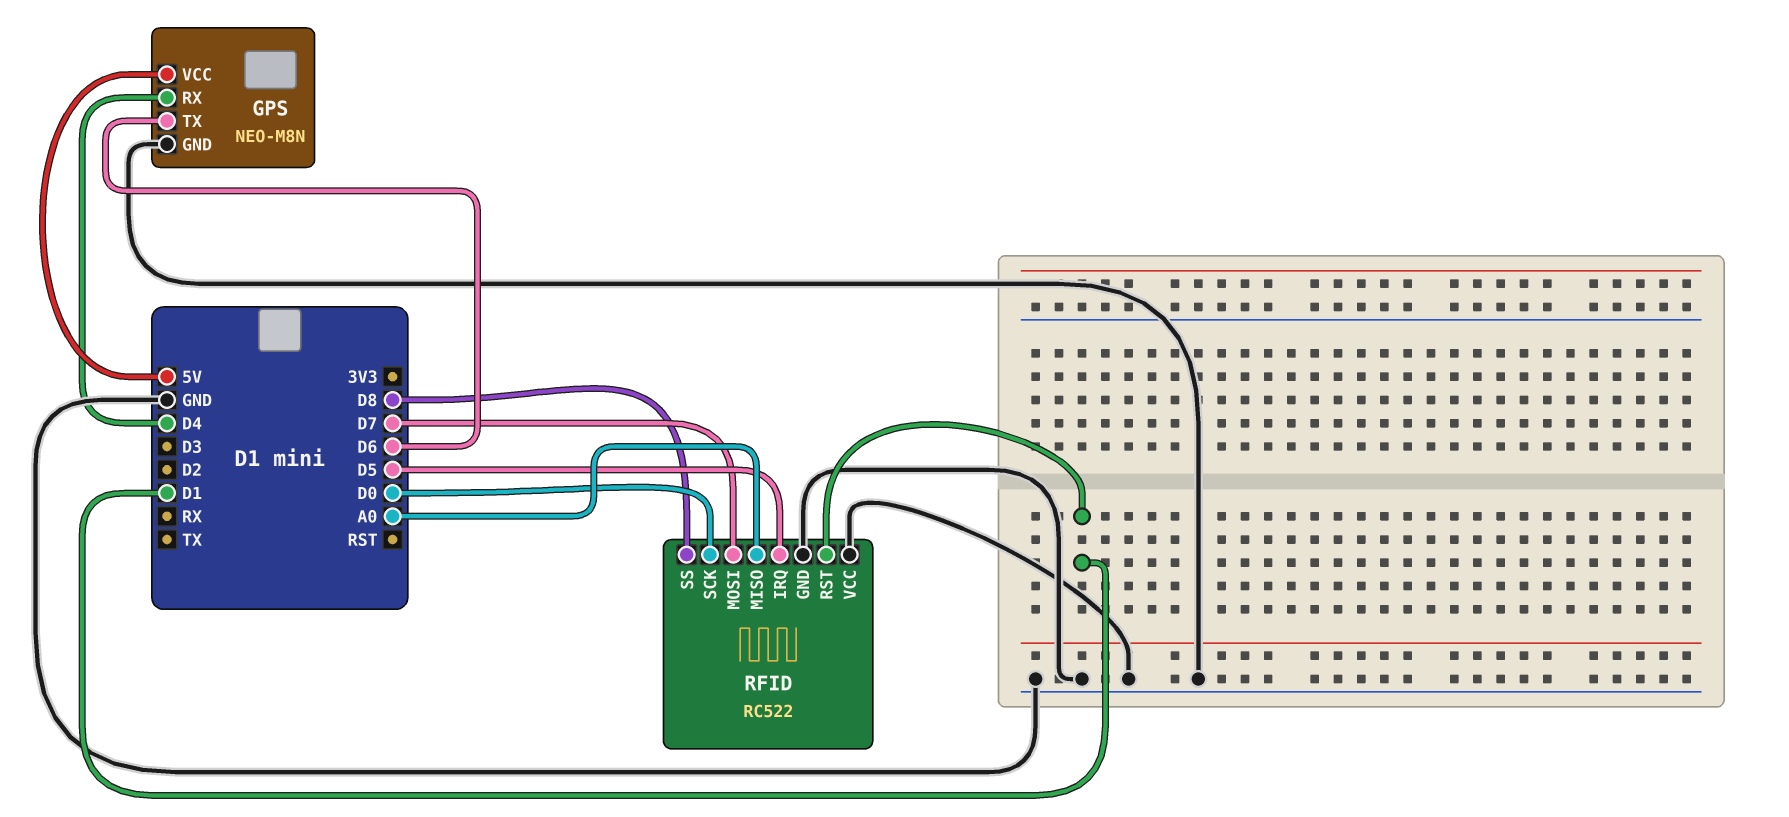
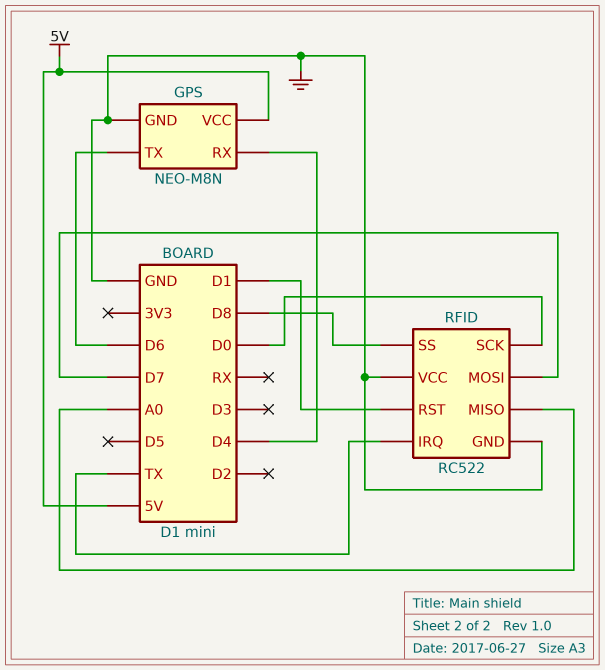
RFID pin IRQ: D5 -> TX

